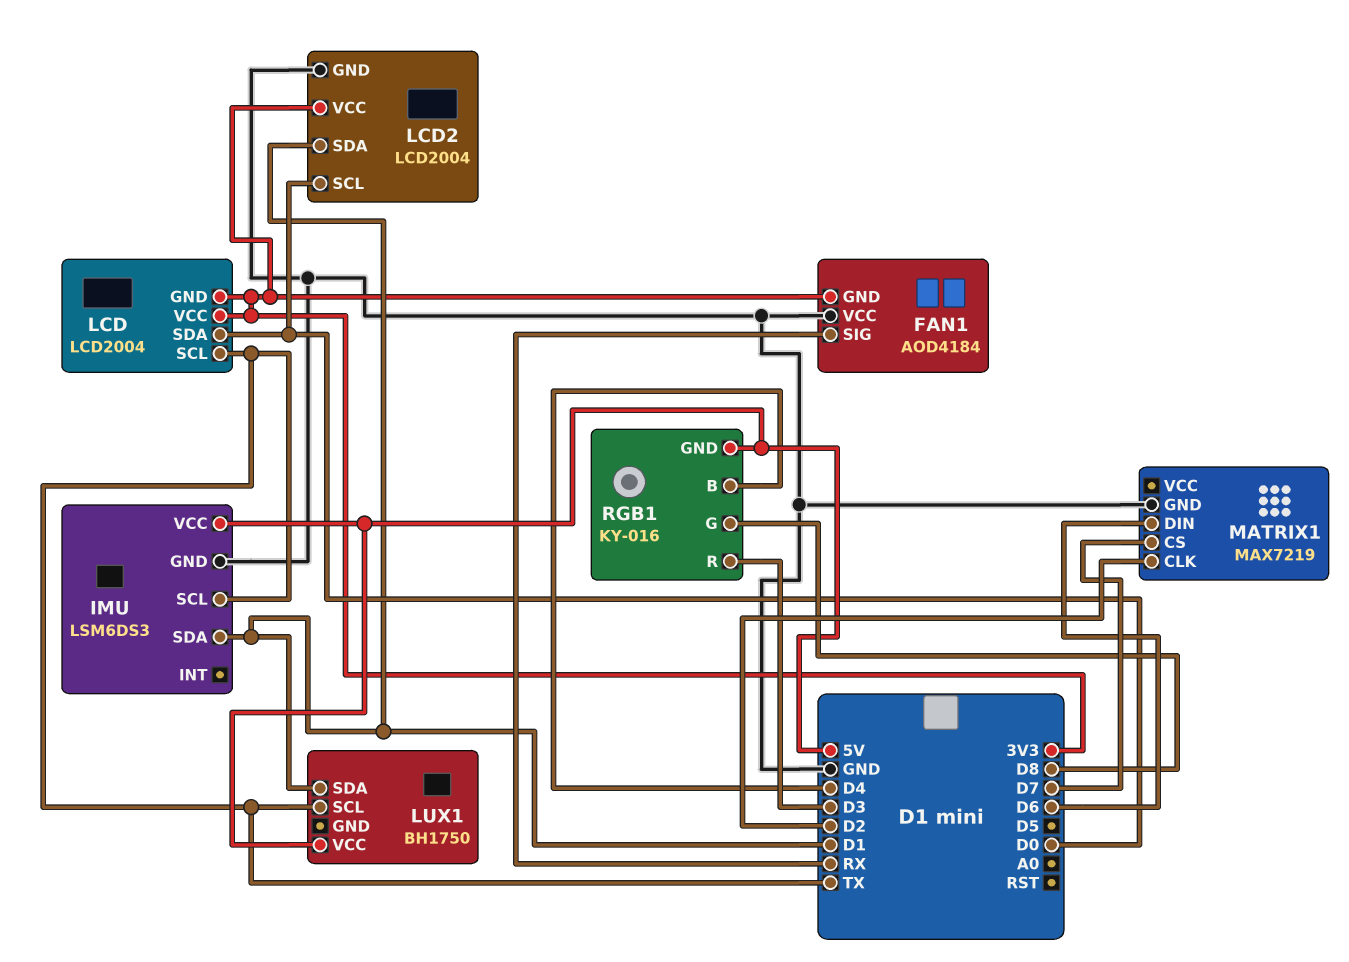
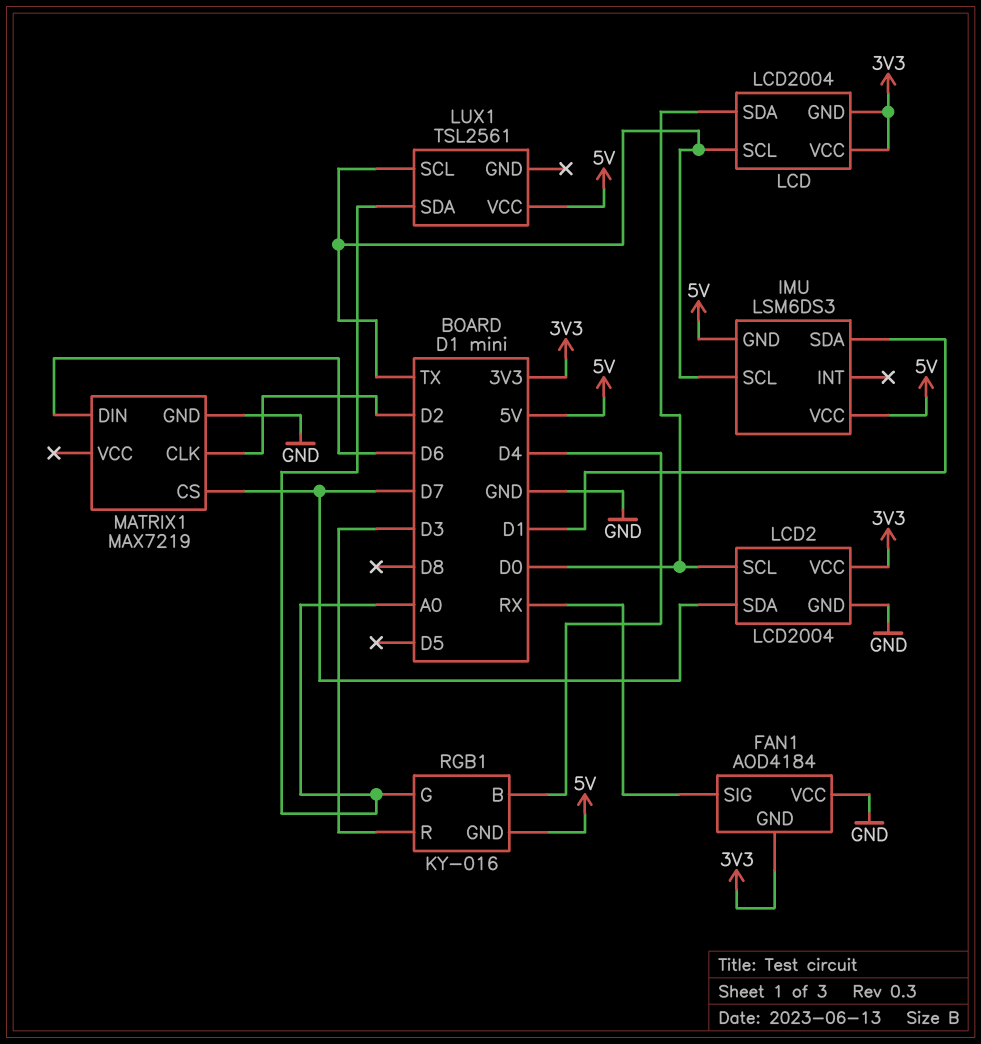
IMU pin GND: GND -> 5V
LCD2 pin SDA: D1 -> D7
LUX1: BH1750 -> TSL2561
LUX1 pin SDA: D1 -> A0
RGB1 pin G: D8 -> A0

